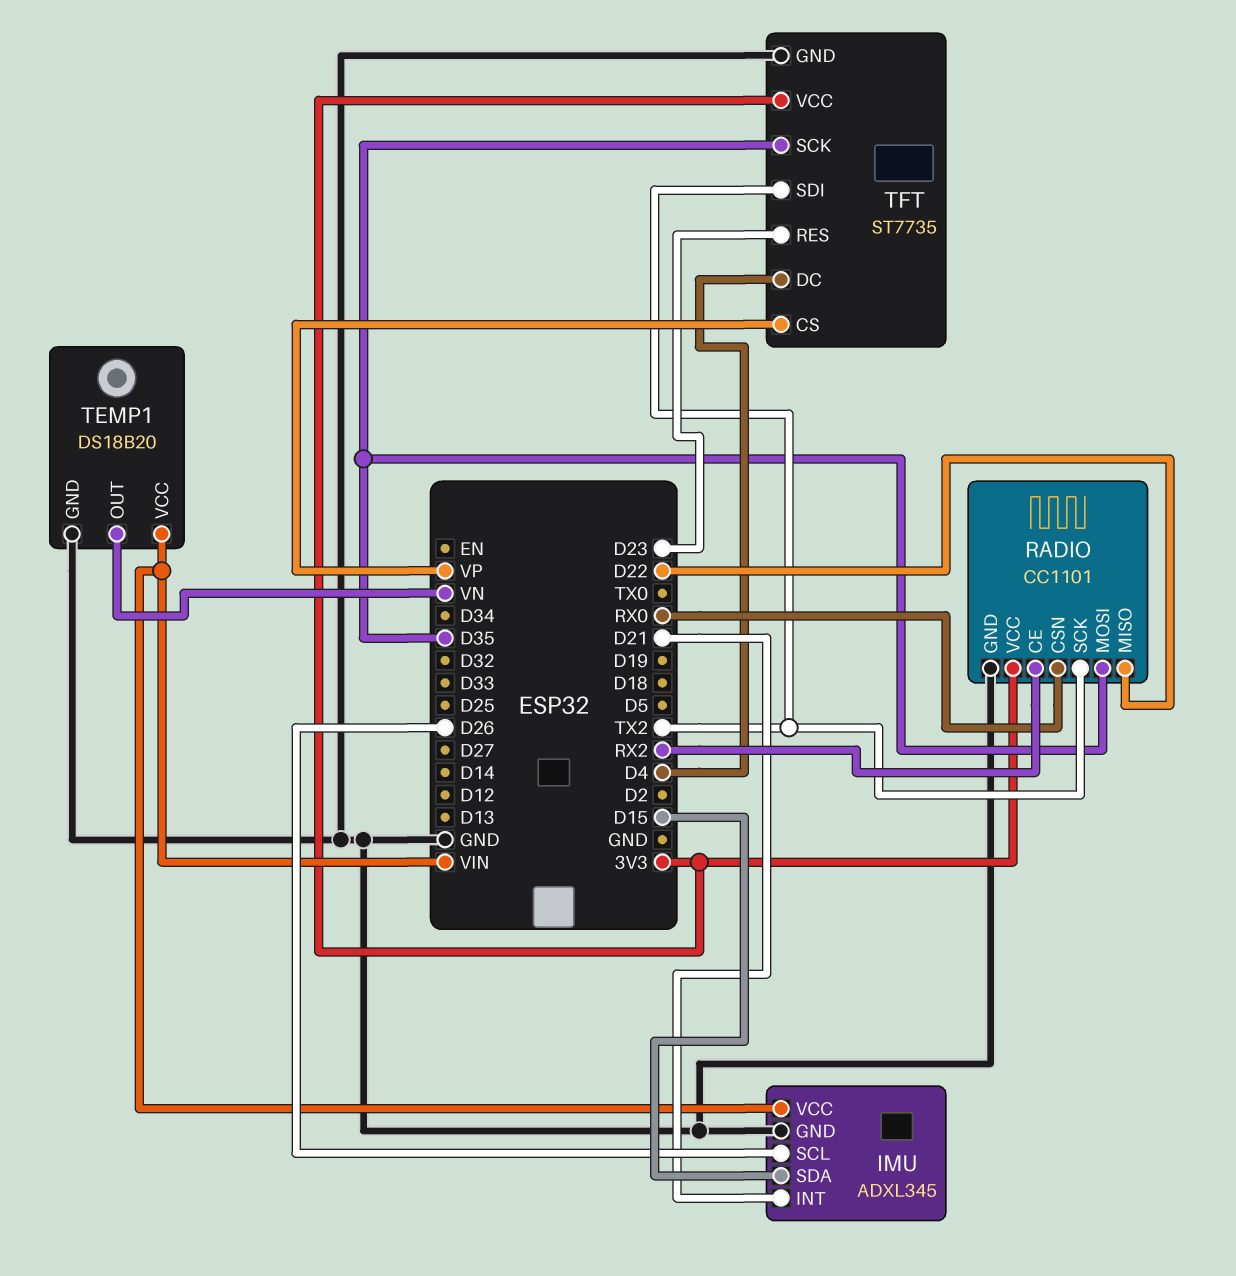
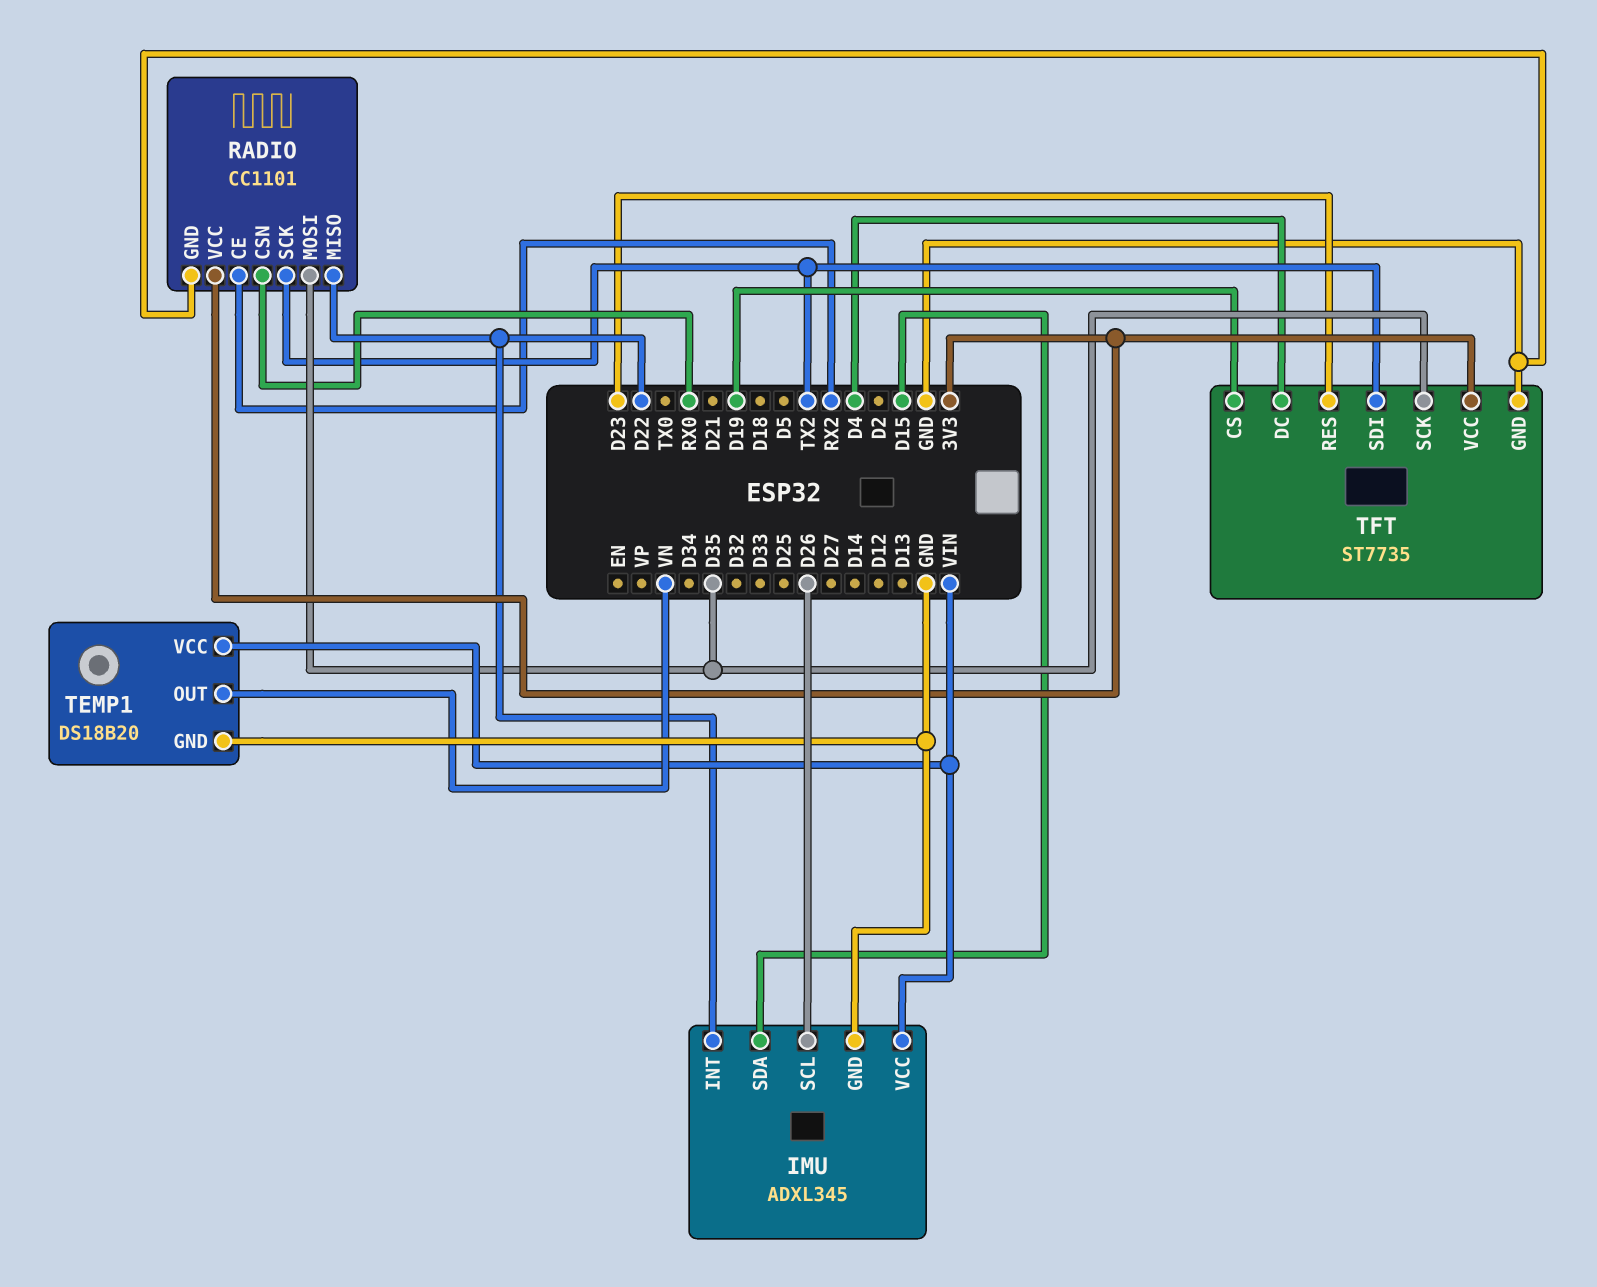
IMU pin INT: D21 -> D22
TFT pin CS: VP -> D19

